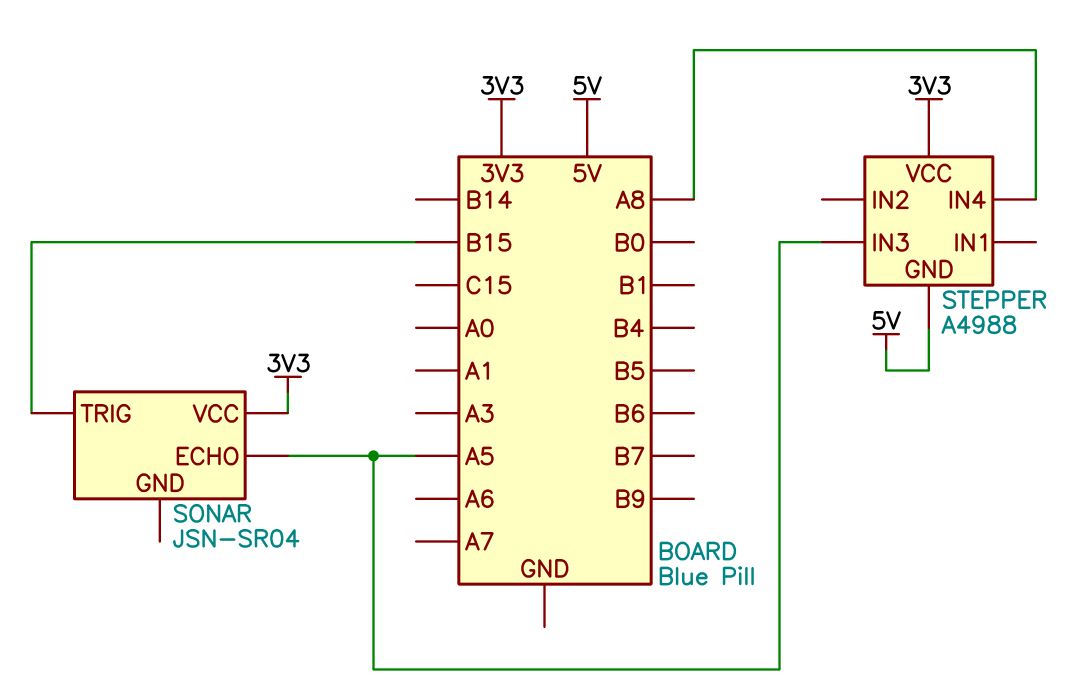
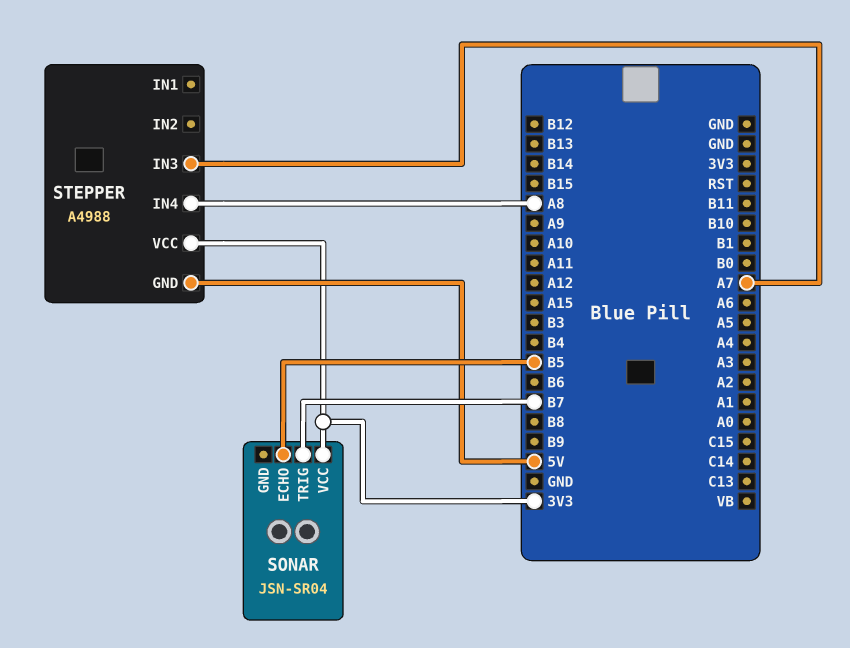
SONAR pin ECHO: A5 -> B5
SONAR pin TRIG: B15 -> B7
STEPPER pin IN3: A5 -> A7

